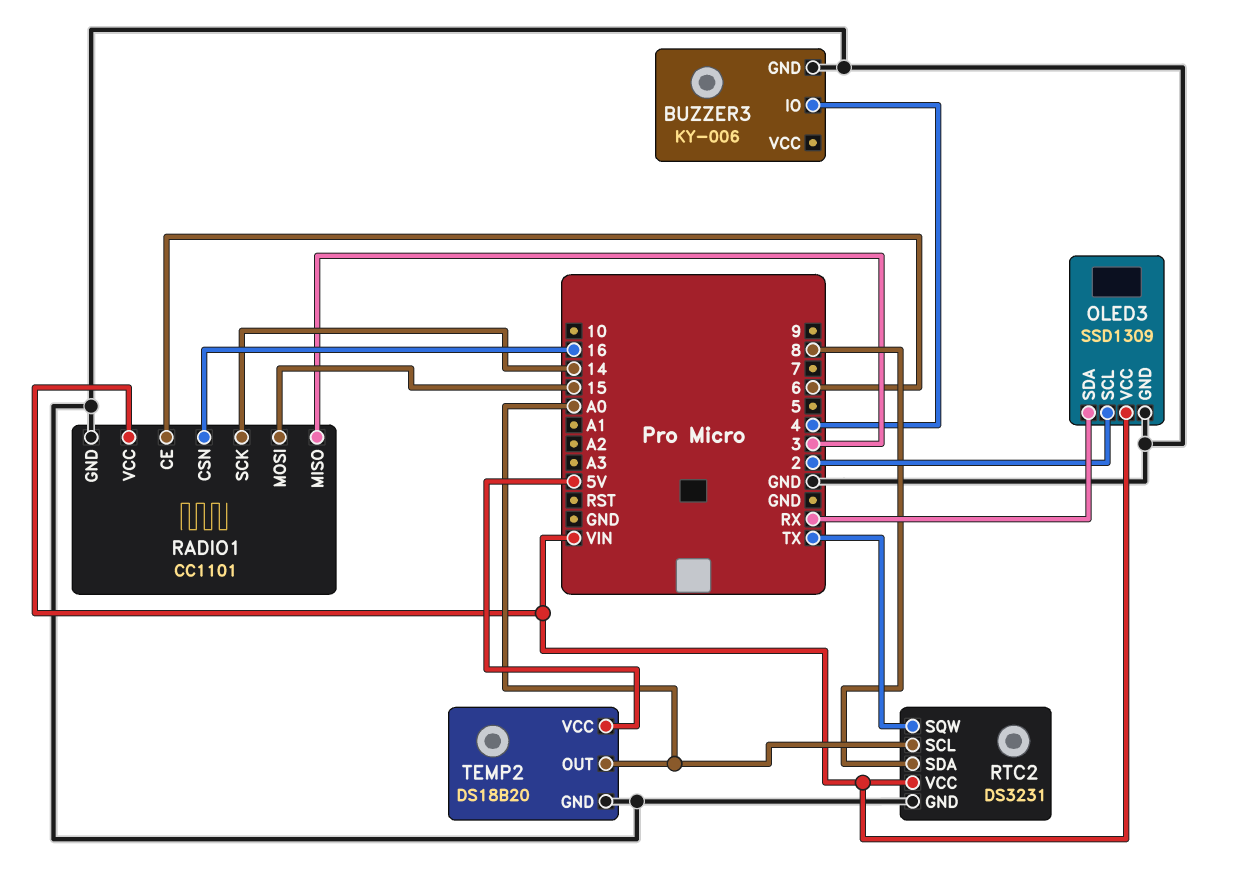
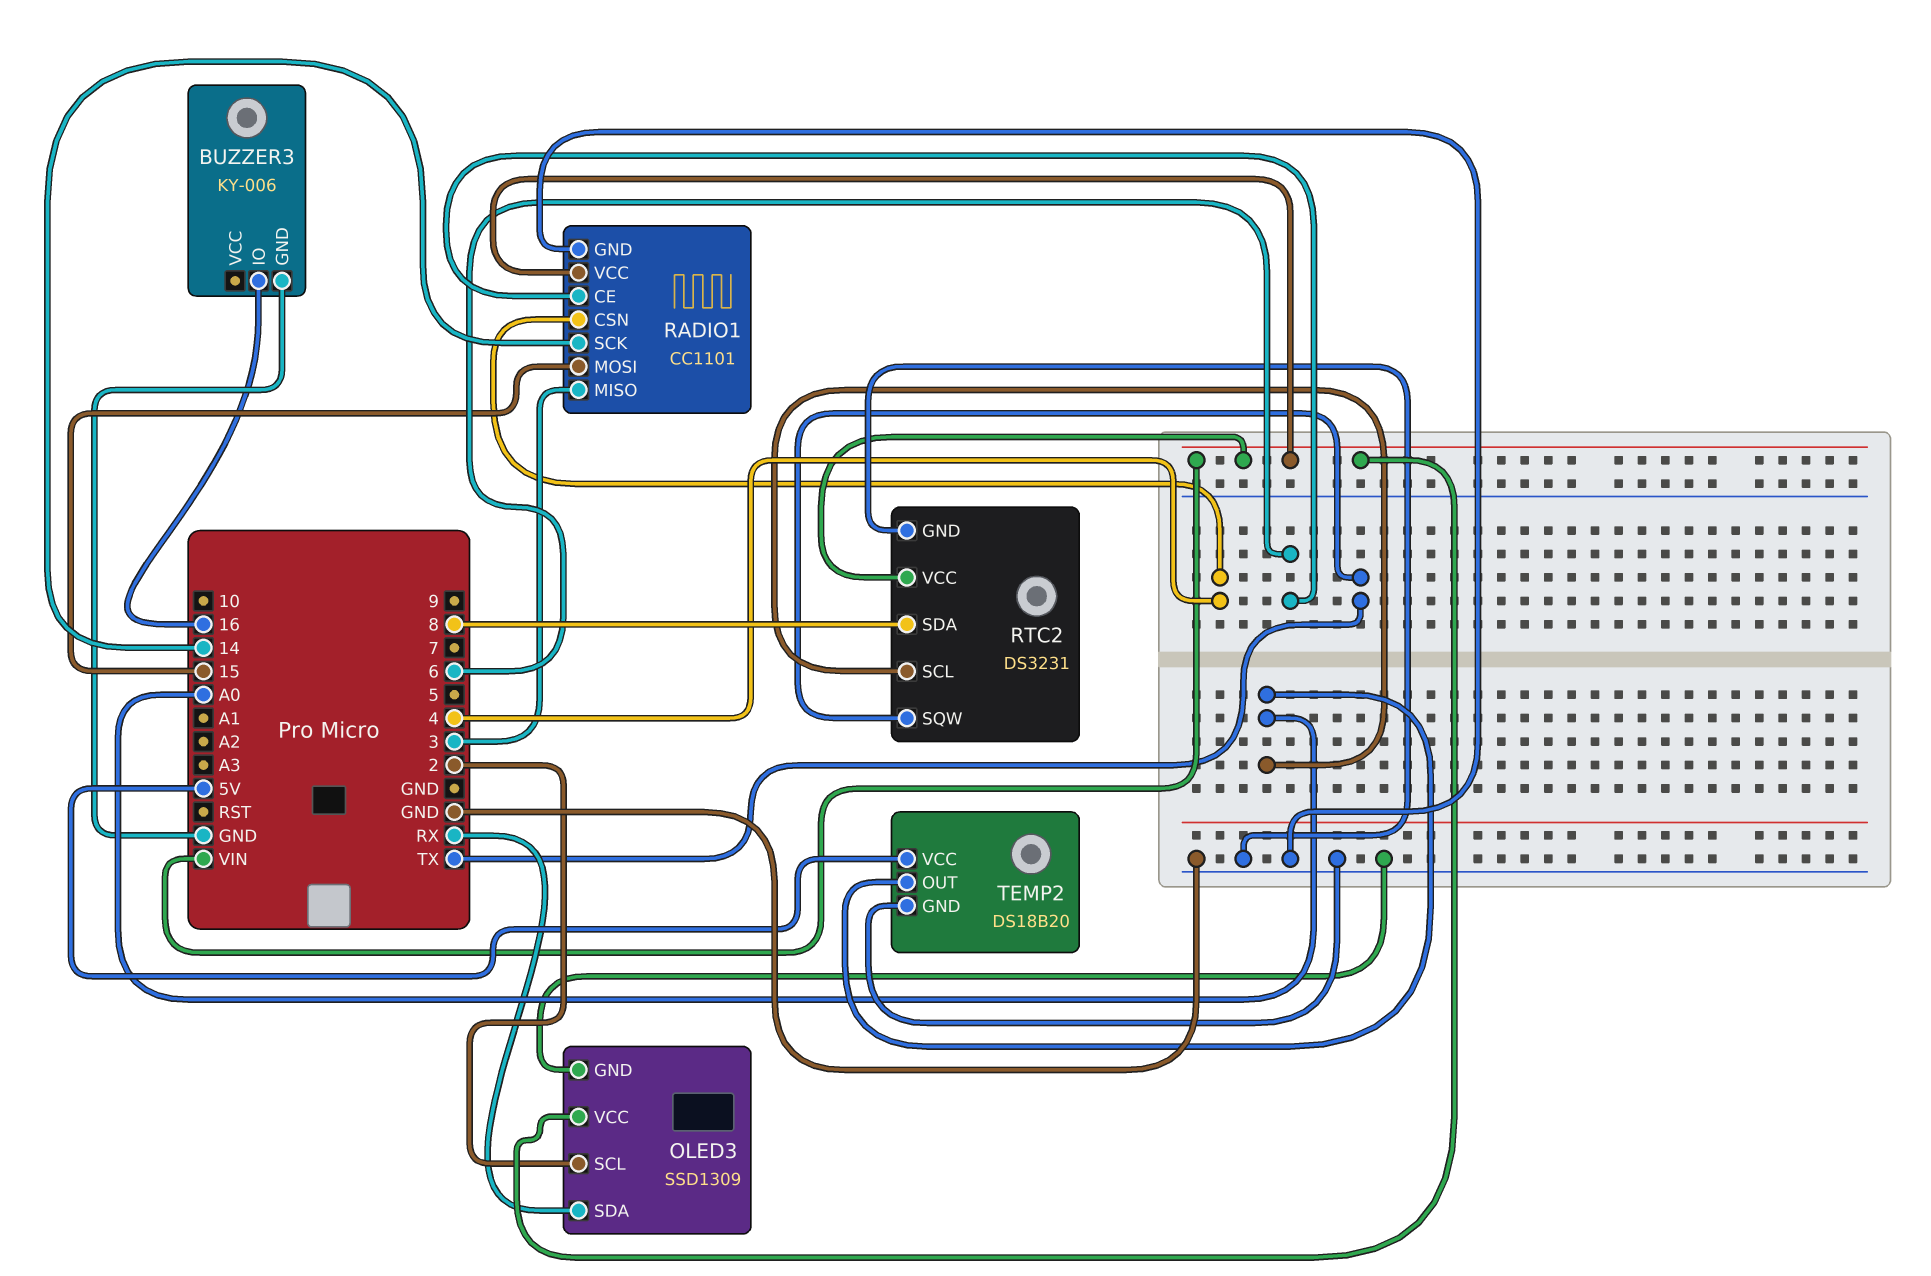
BUZZER3 pin IO: 4 -> 16
RADIO1 pin CSN: 16 -> 4

